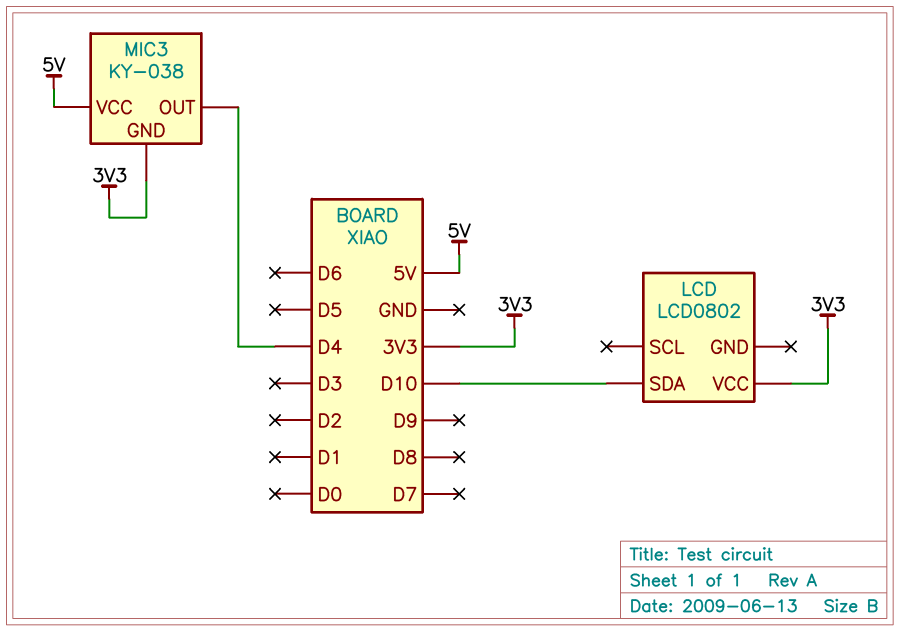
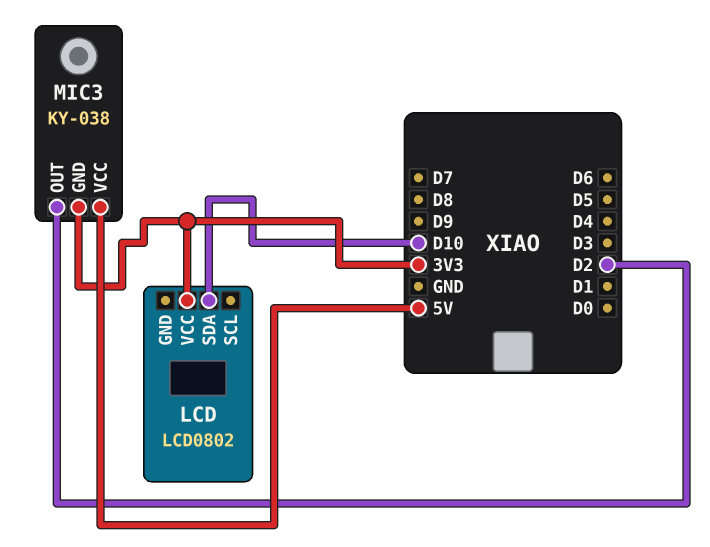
MIC3 pin OUT: D4 -> D2

